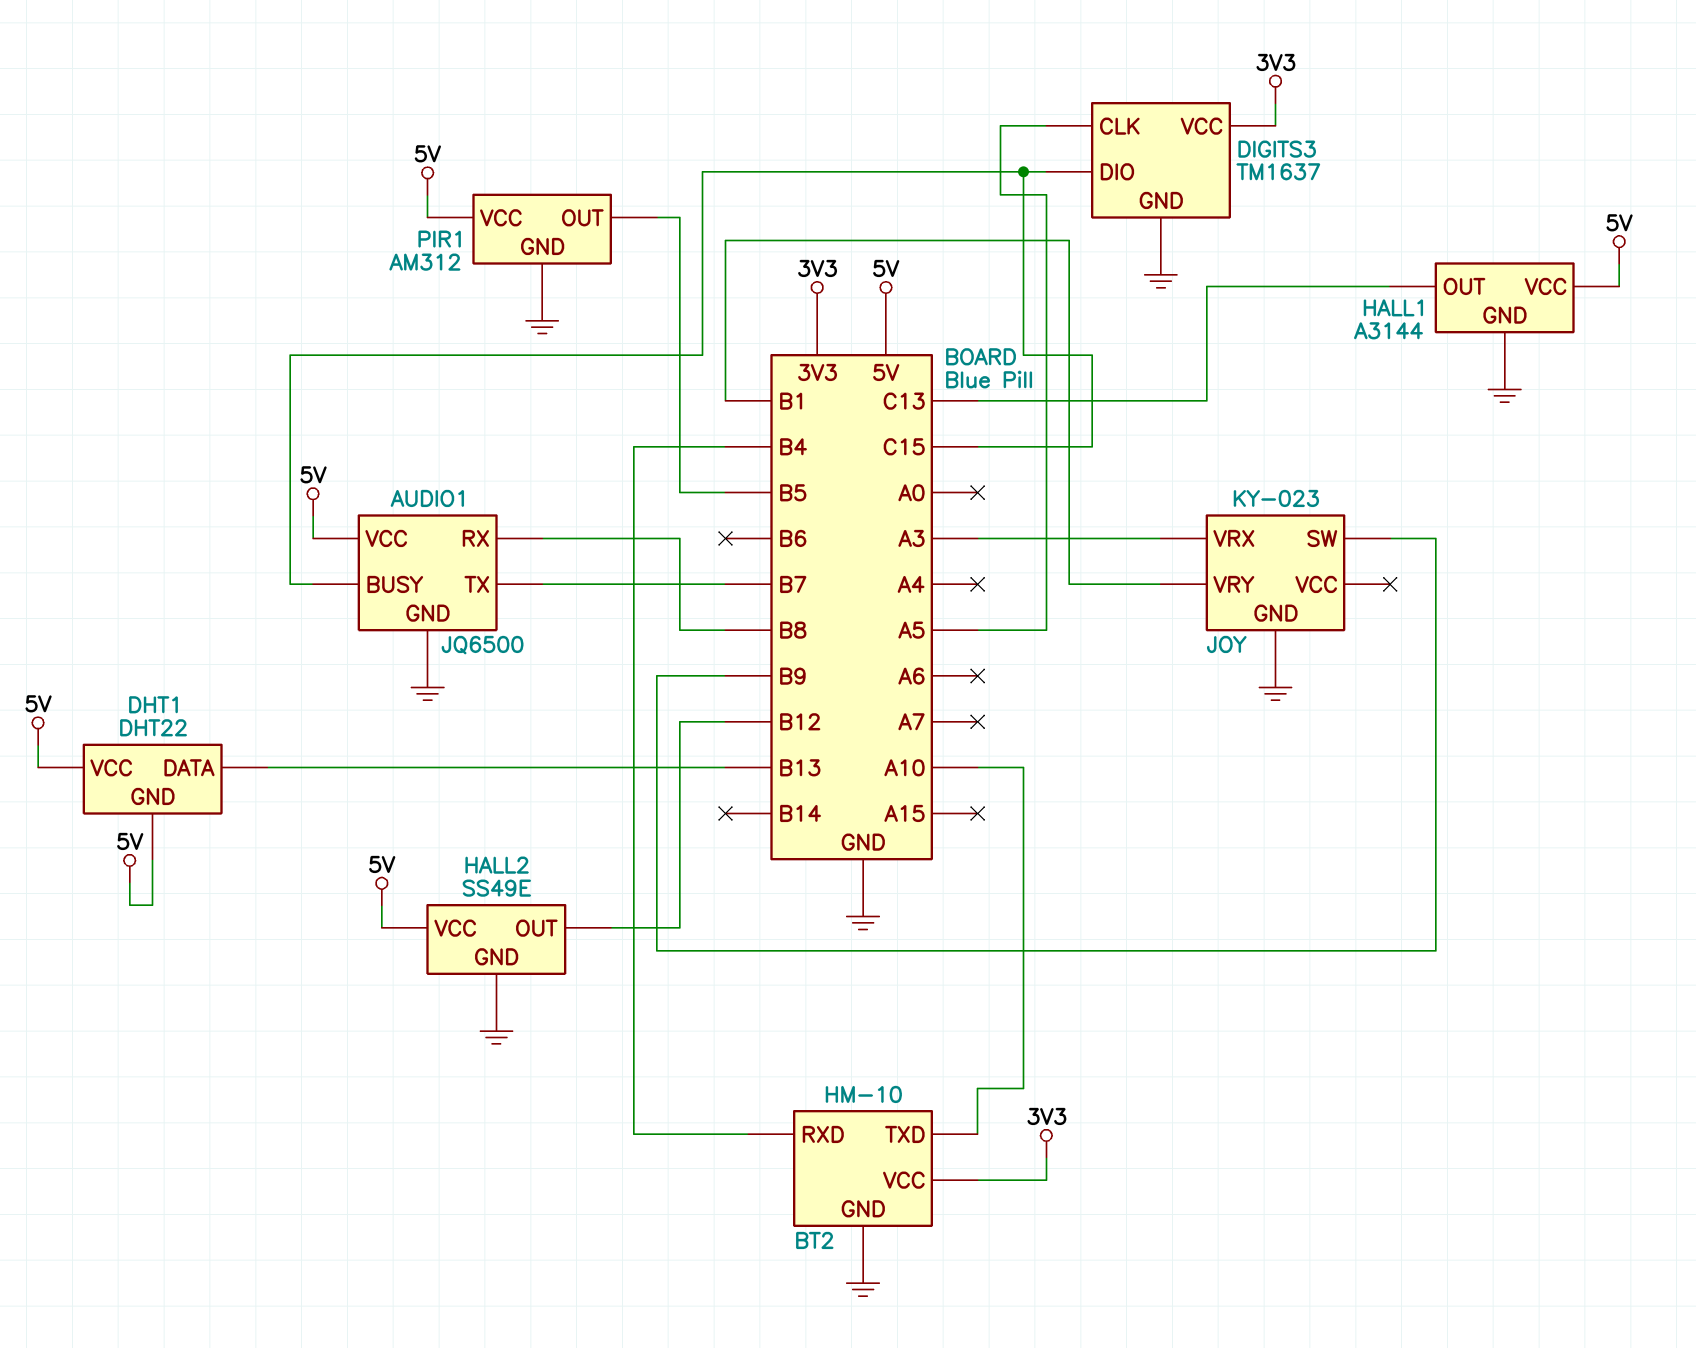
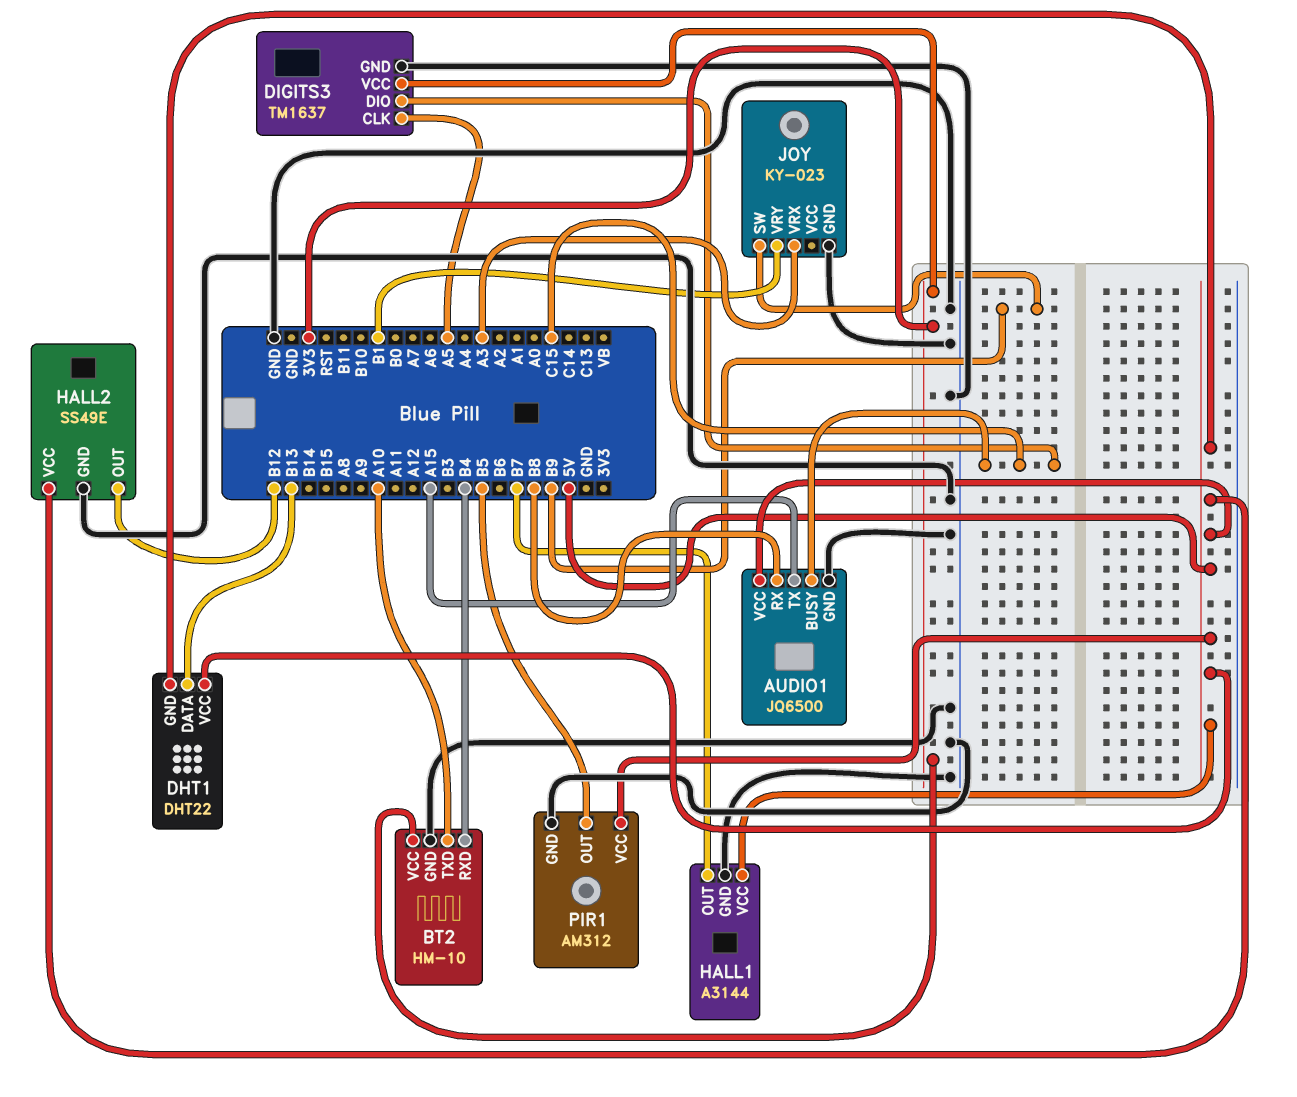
AUDIO1 pin TX: B7 -> A15
HALL1 pin OUT: C13 -> B7

